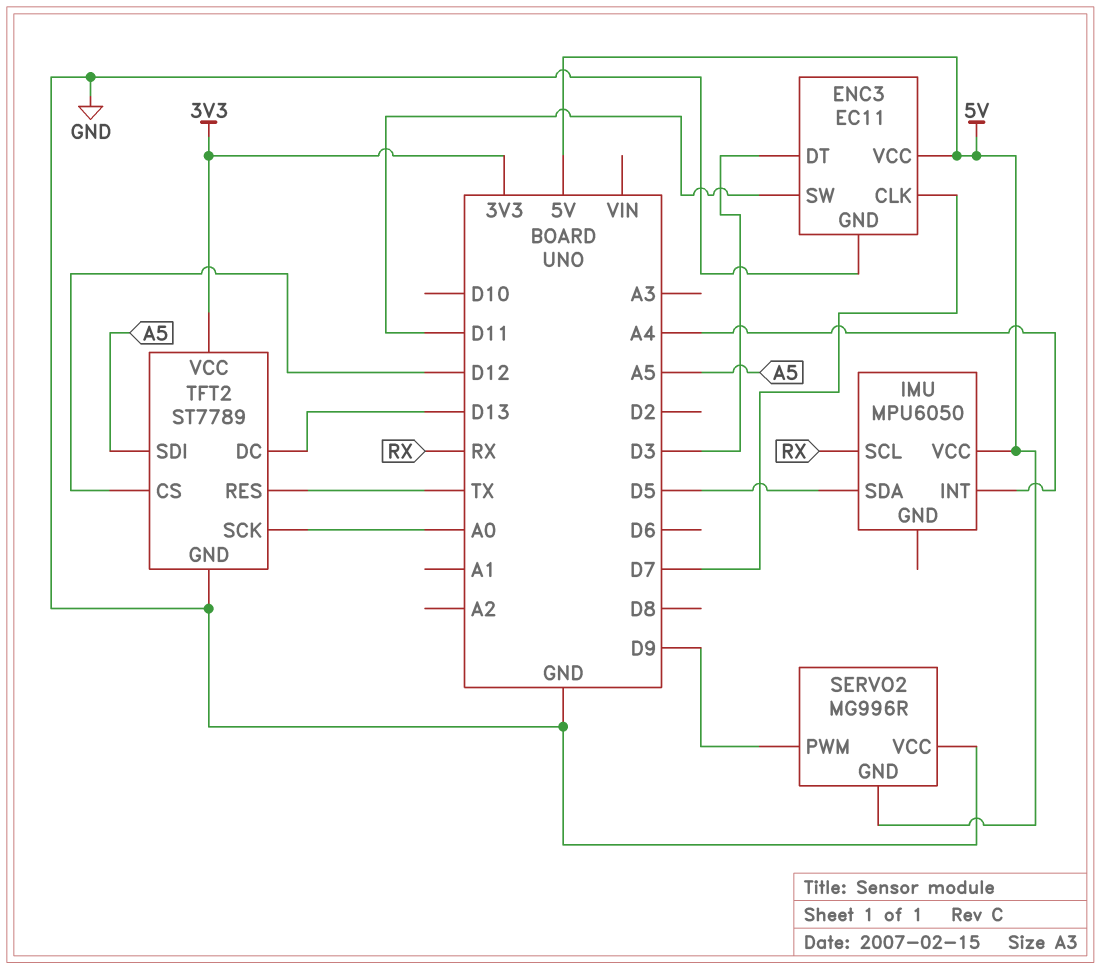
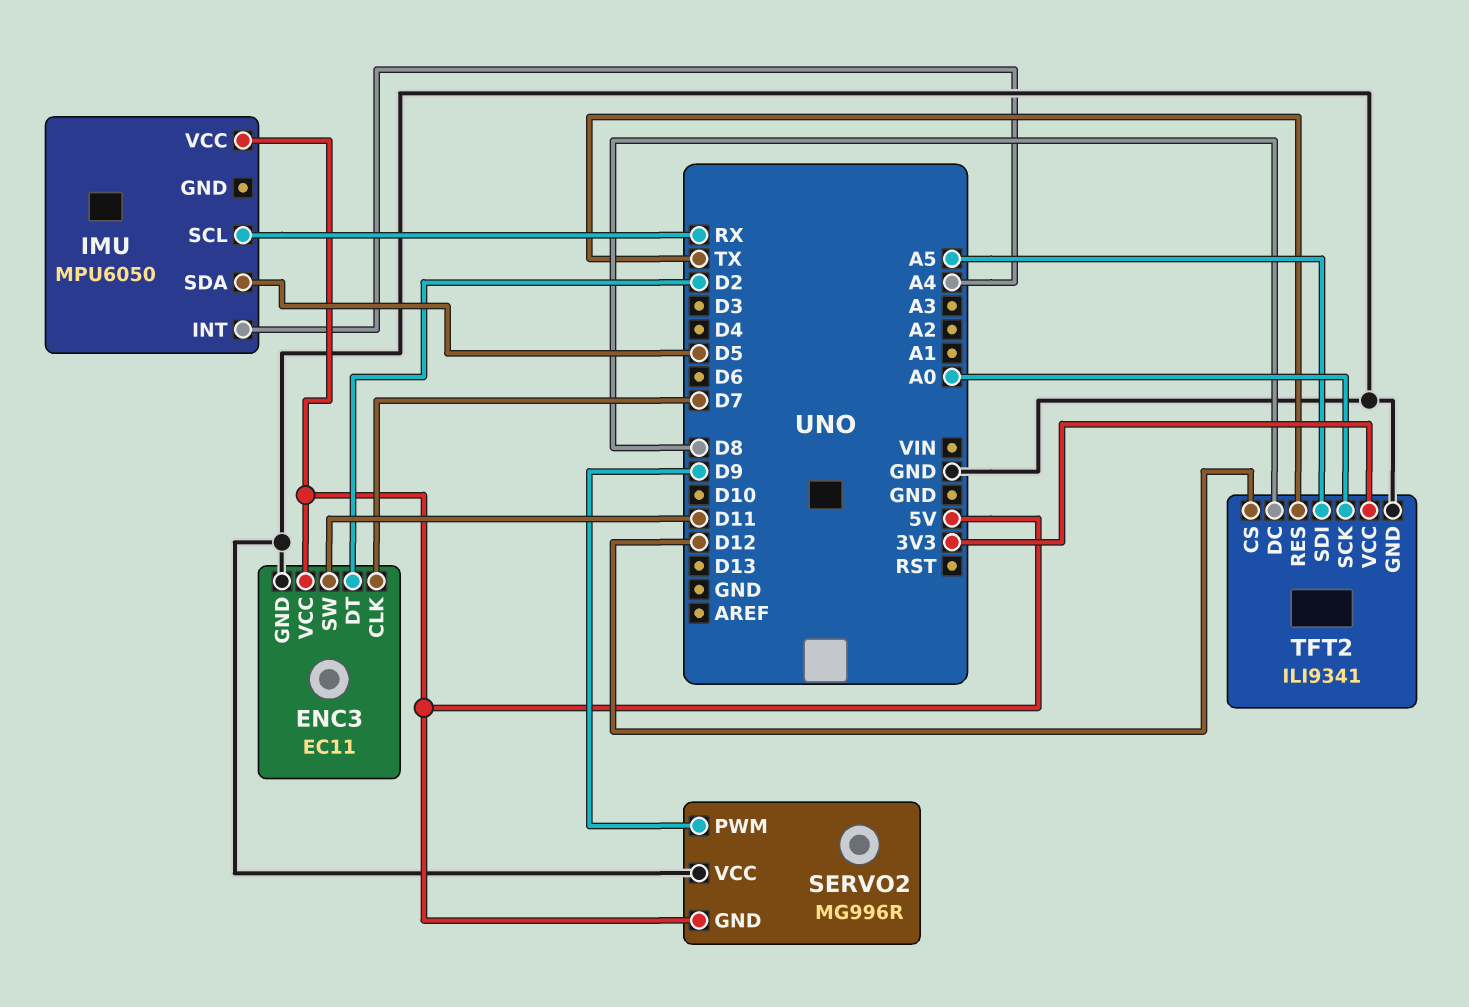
ENC3 pin DT: D3 -> D2
TFT2: ST7789 -> ILI9341
TFT2 pin DC: D13 -> D8

